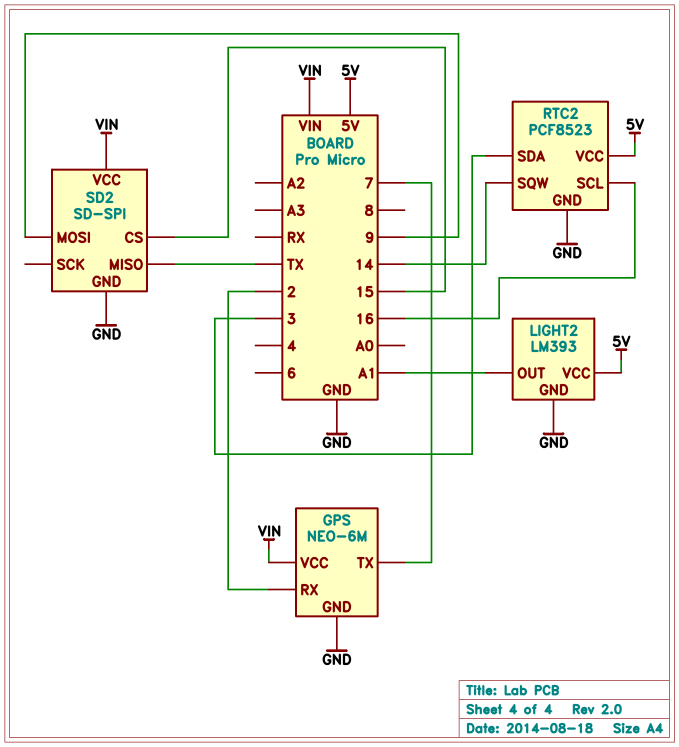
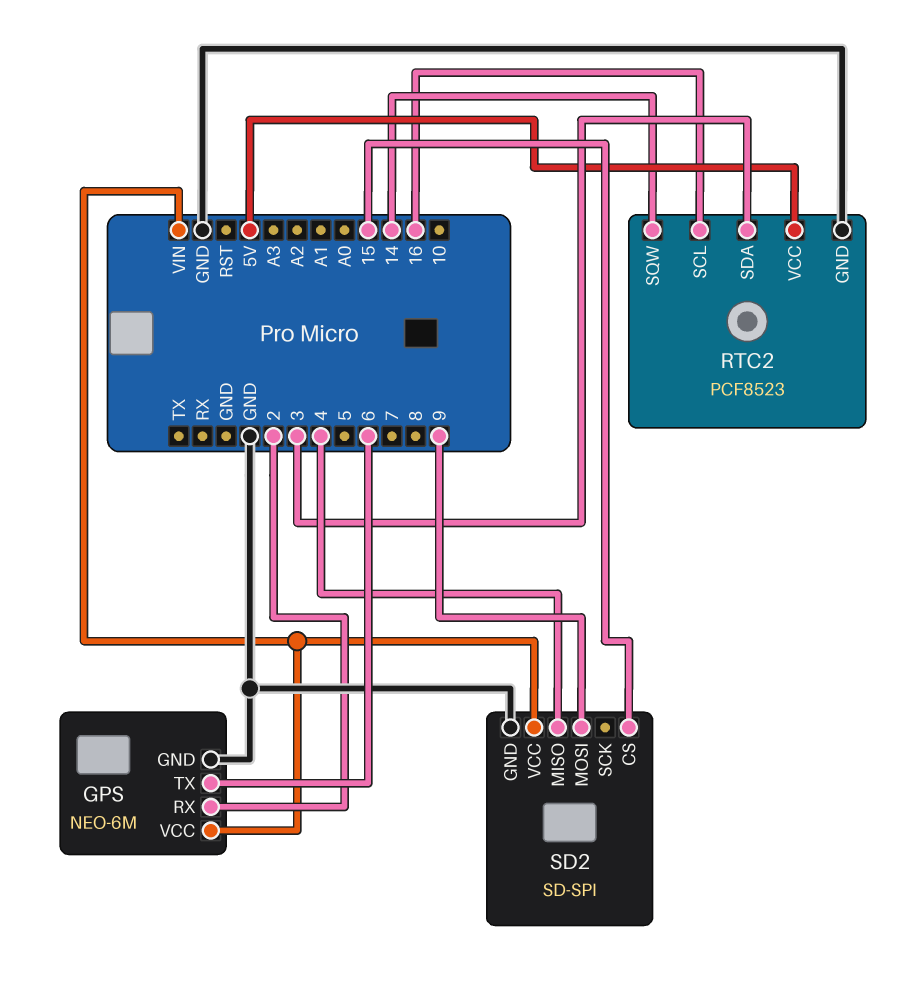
GPS pin TX: 7 -> 6
LIGHT2: LM393 -> none
LIGHT2 pin GND: GND -> none
LIGHT2 pin OUT: A1 -> none
LIGHT2 pin VCC: 5V -> none
SD2 pin MISO: TX -> 4

